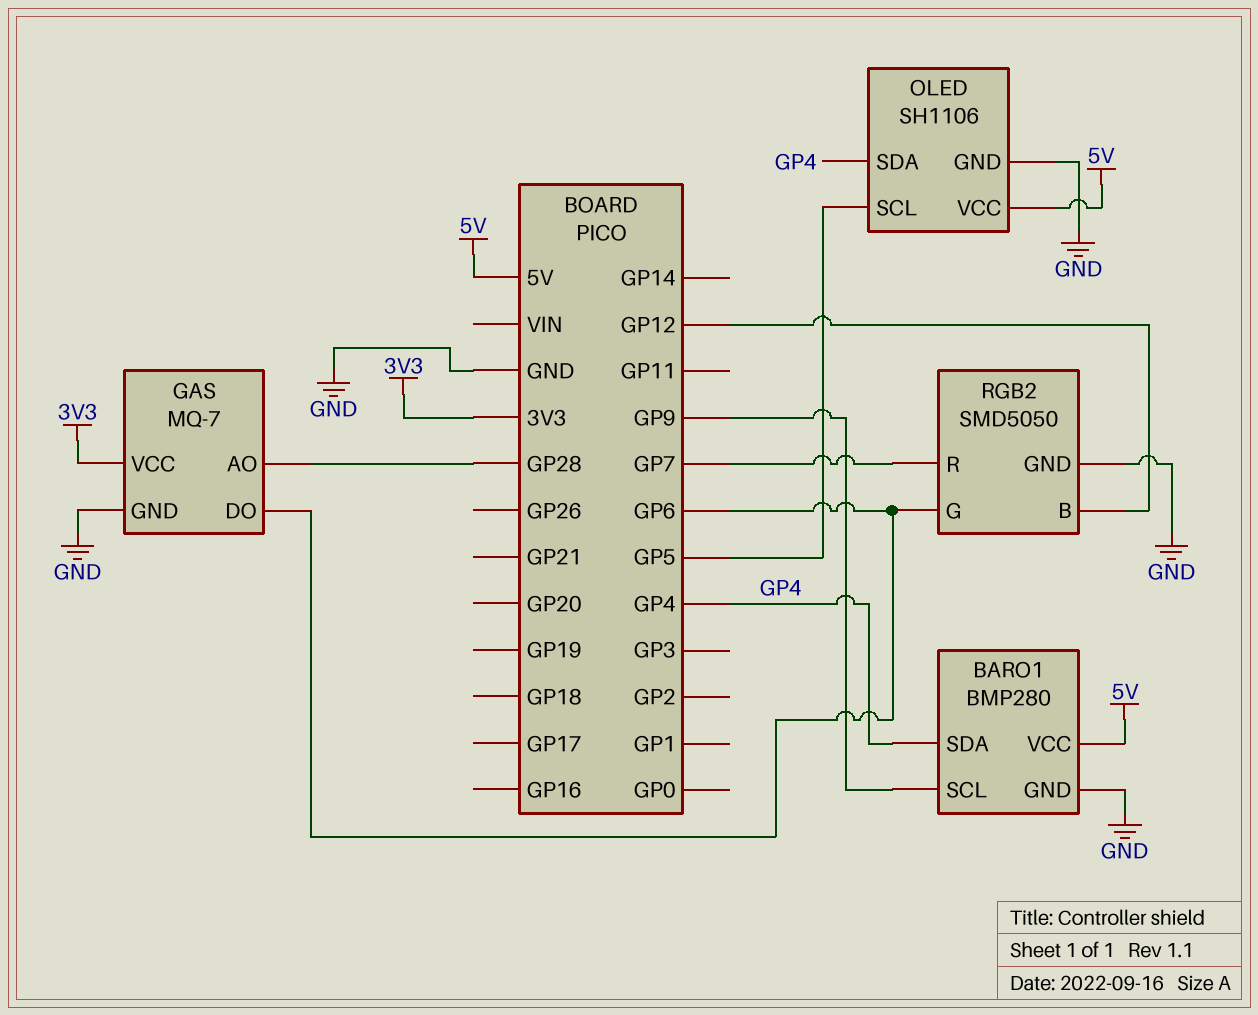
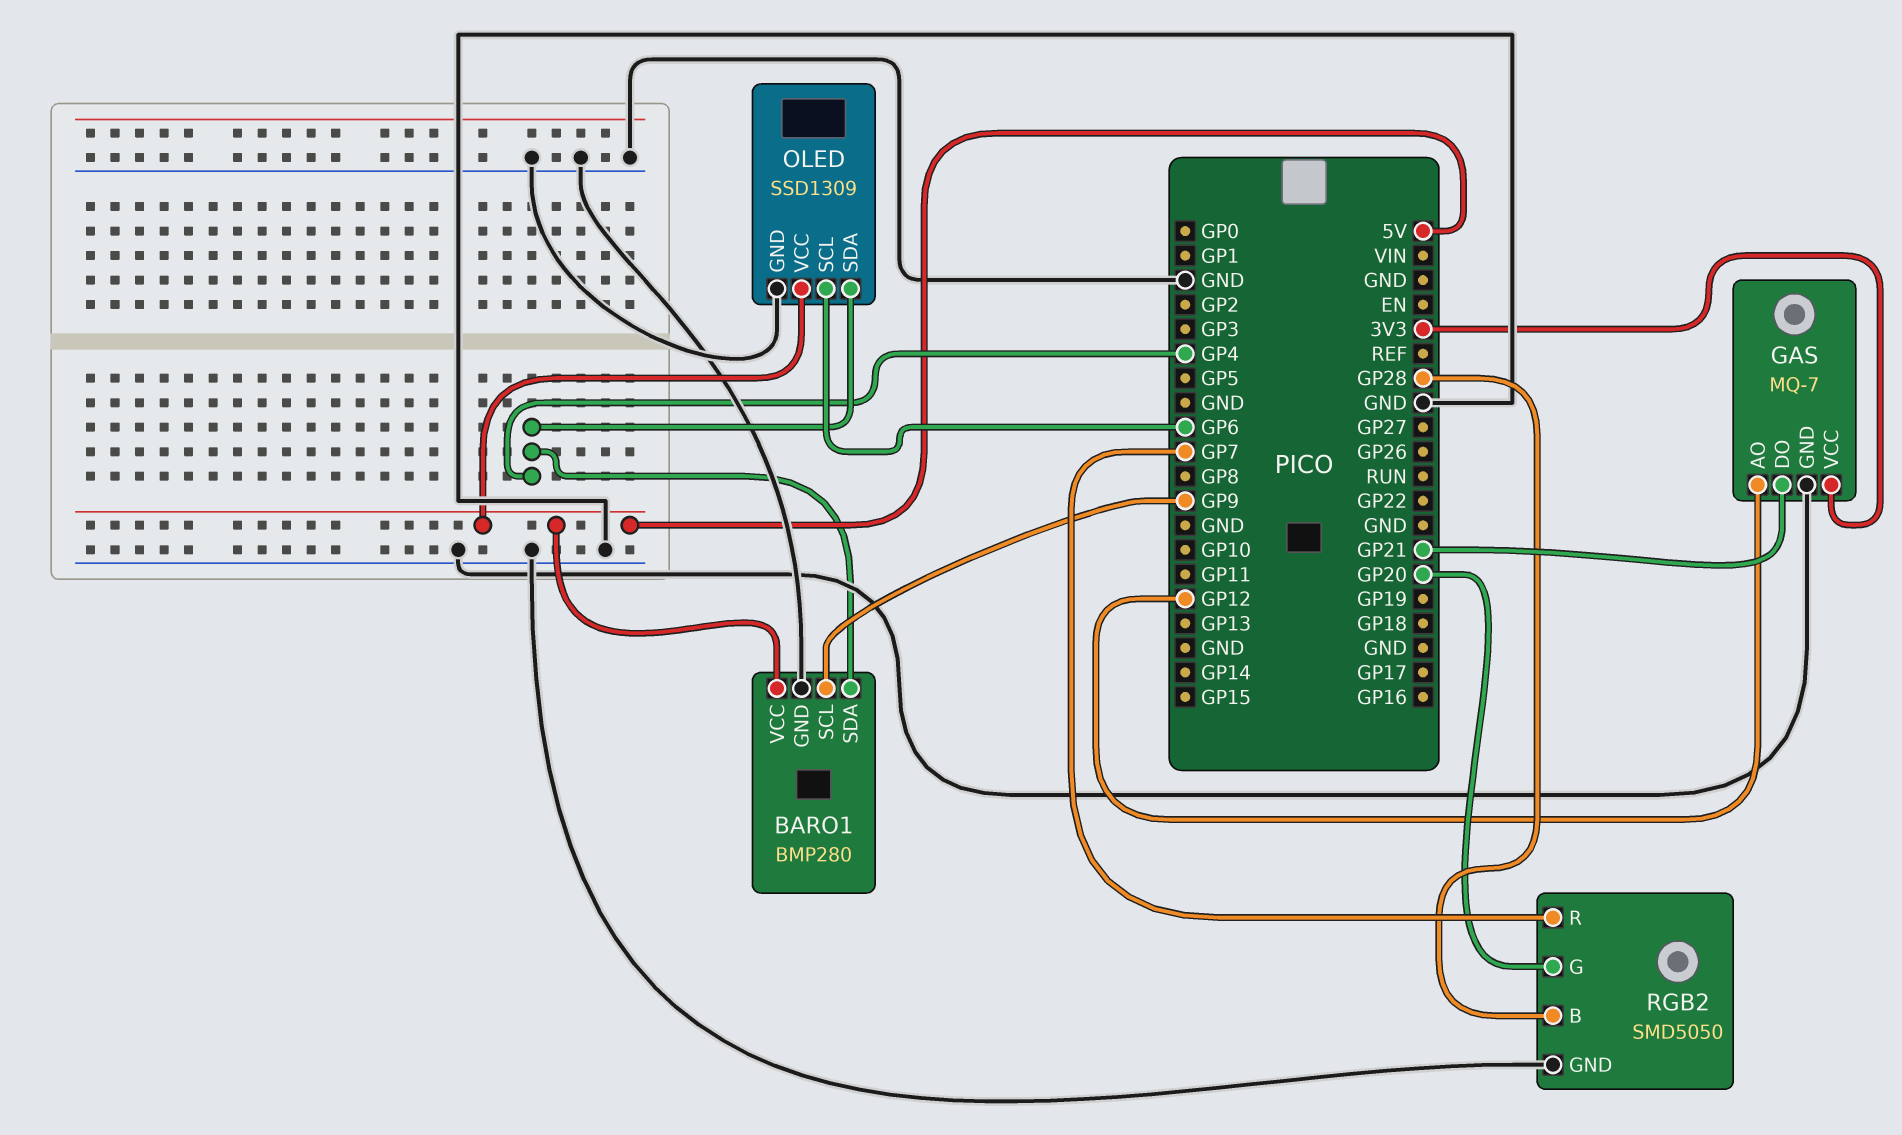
GAS pin AO: GP28 -> GP12
GAS pin DO: GP6 -> GP21
OLED: SH1106 -> SSD1309
OLED pin SCL: GP5 -> GP6
RGB2 pin B: GP12 -> GP28
RGB2 pin G: GP6 -> GP20

